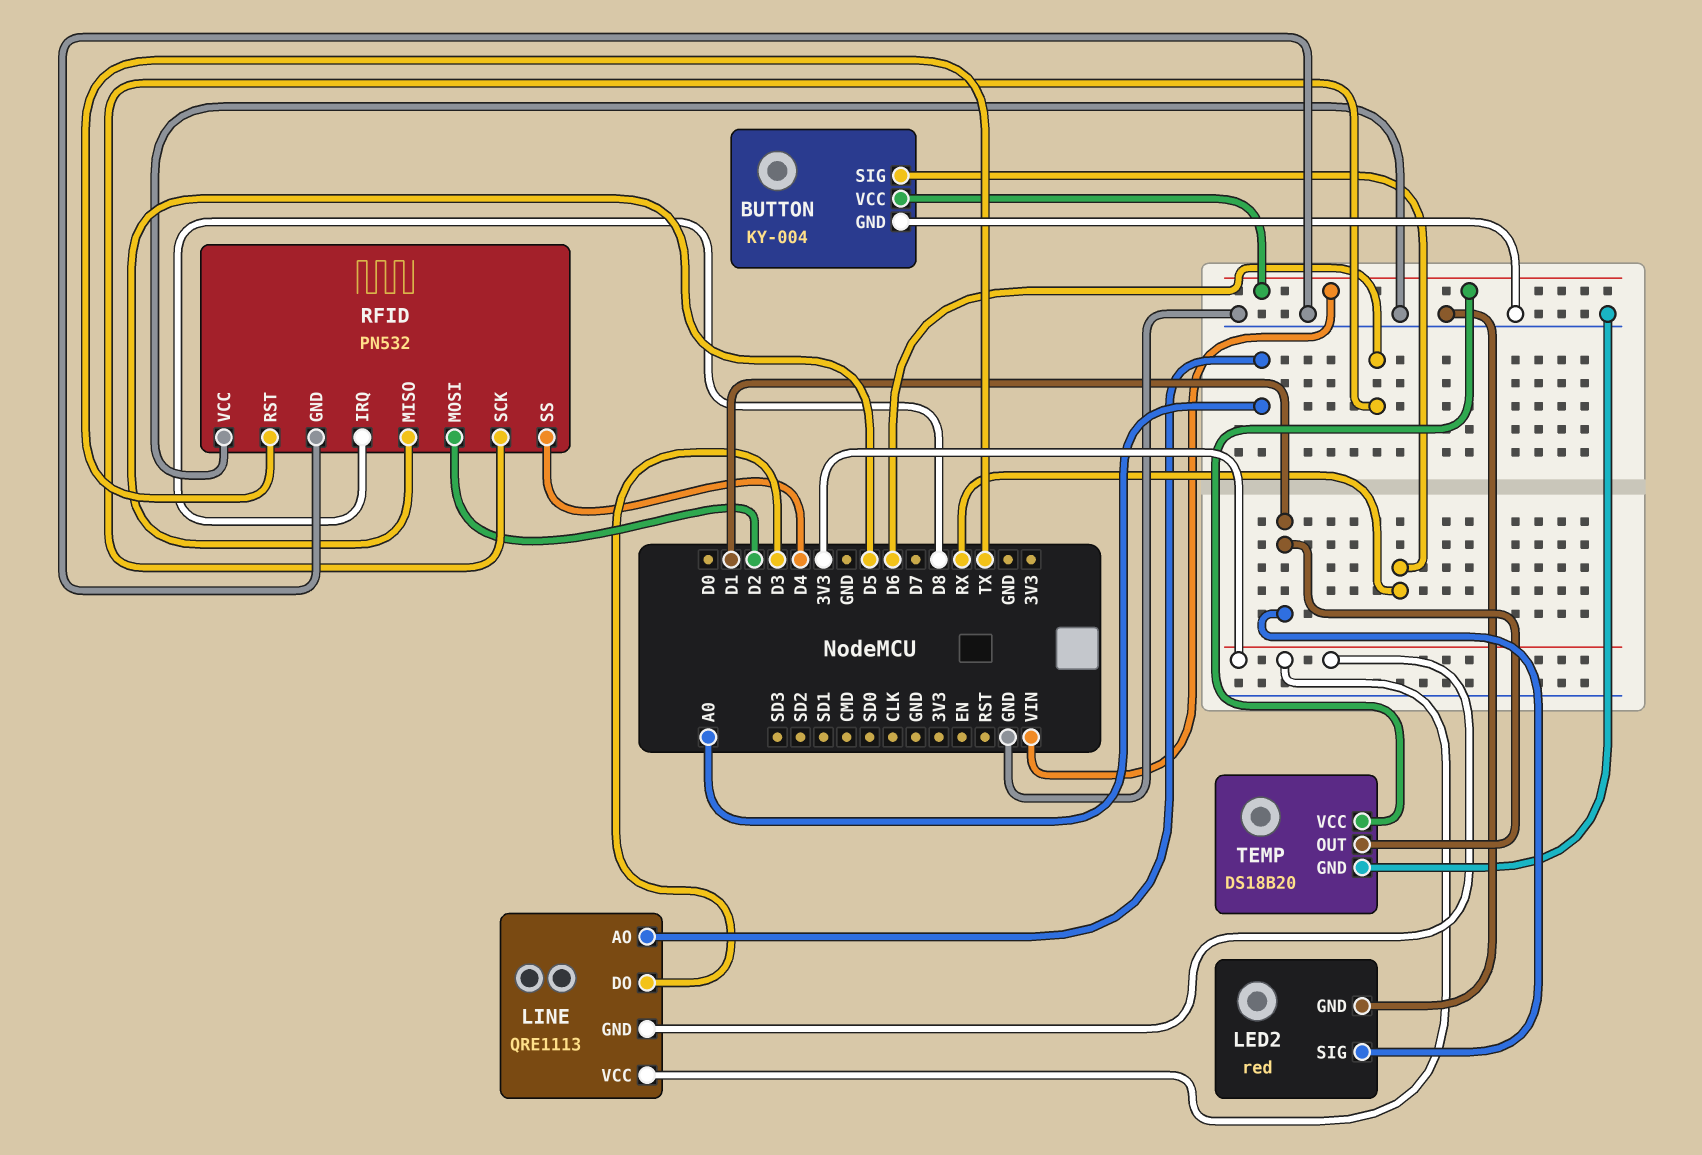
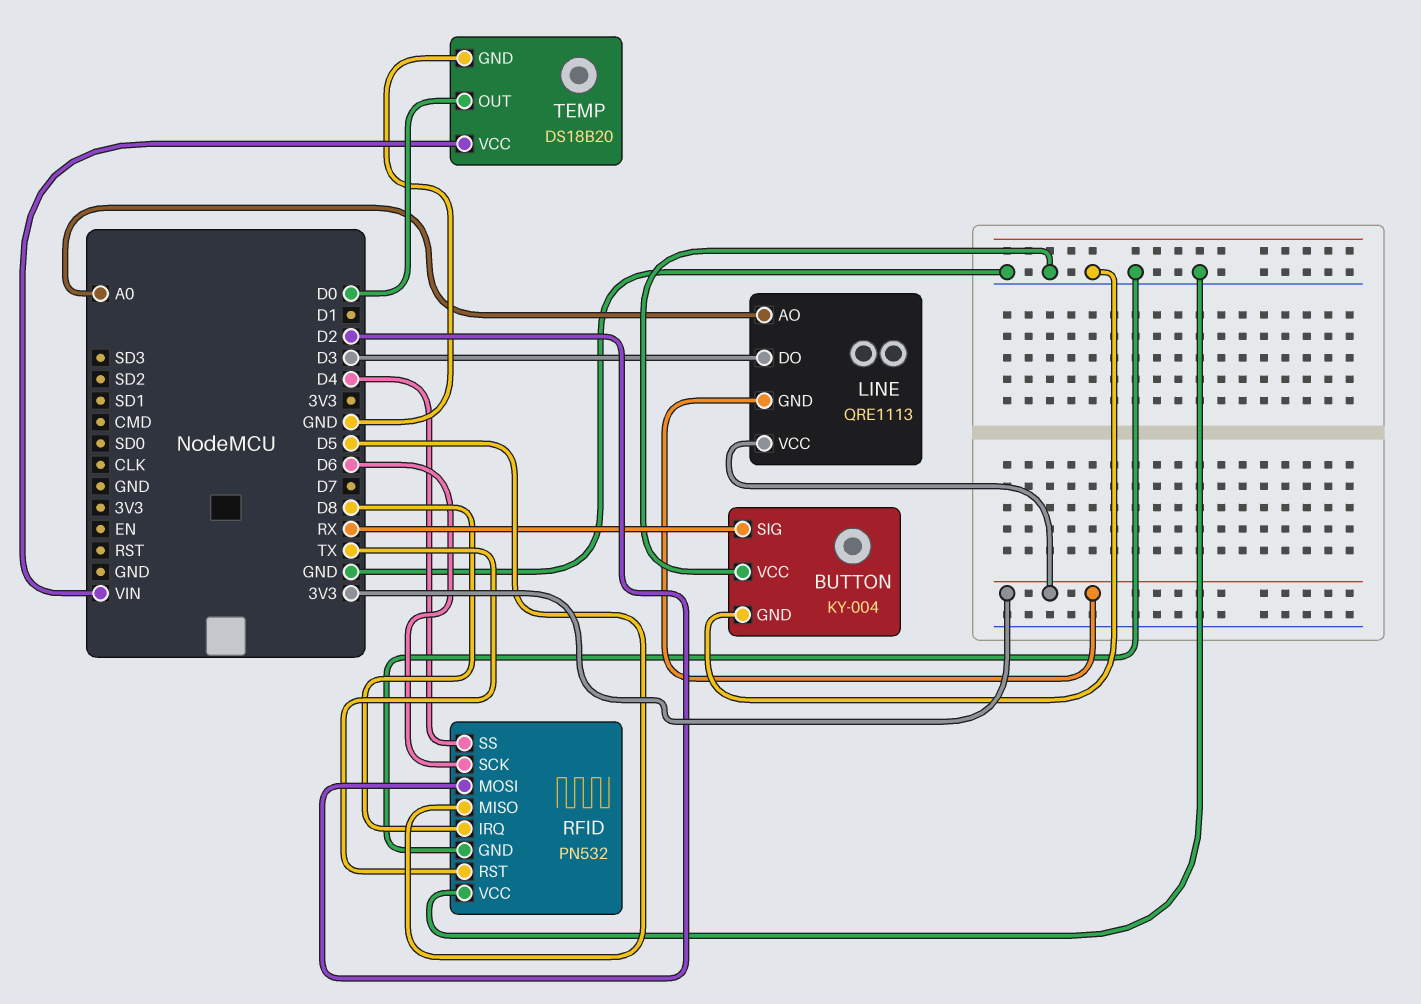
BUTTON pin VCC: VIN -> GND
LED2: red -> none
LED2 pin GND: GND -> none
LED2 pin SIG: D1 -> none
TEMP pin OUT: D1 -> D0

